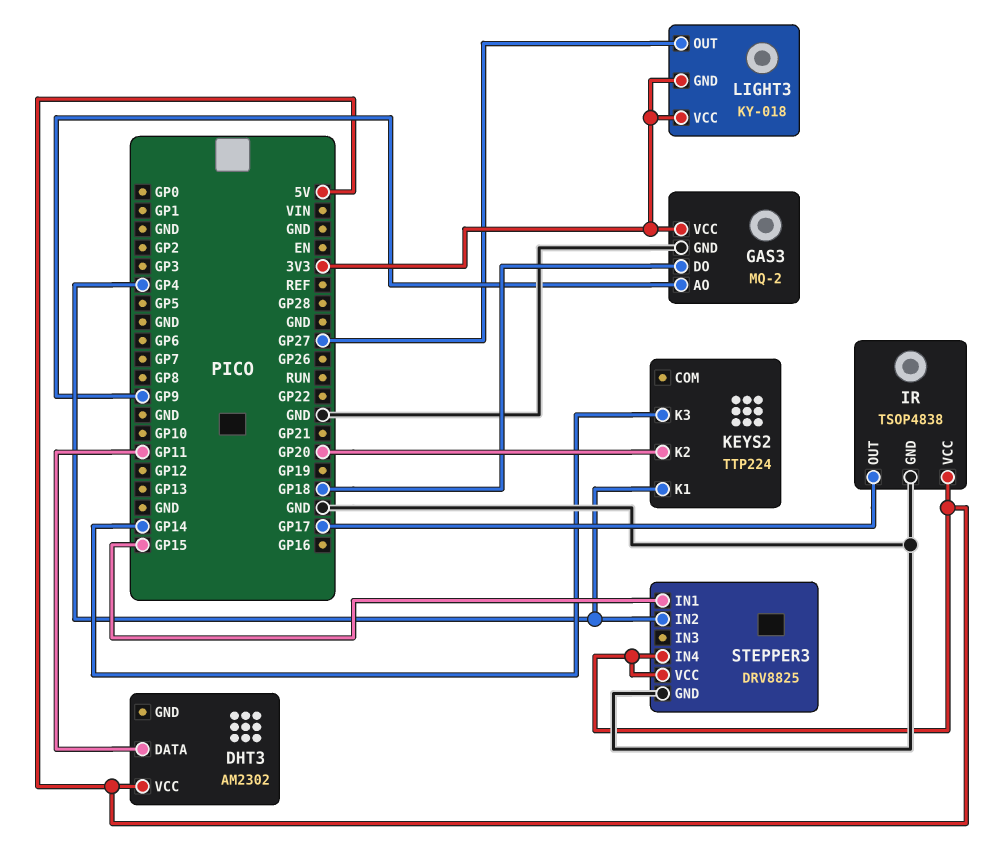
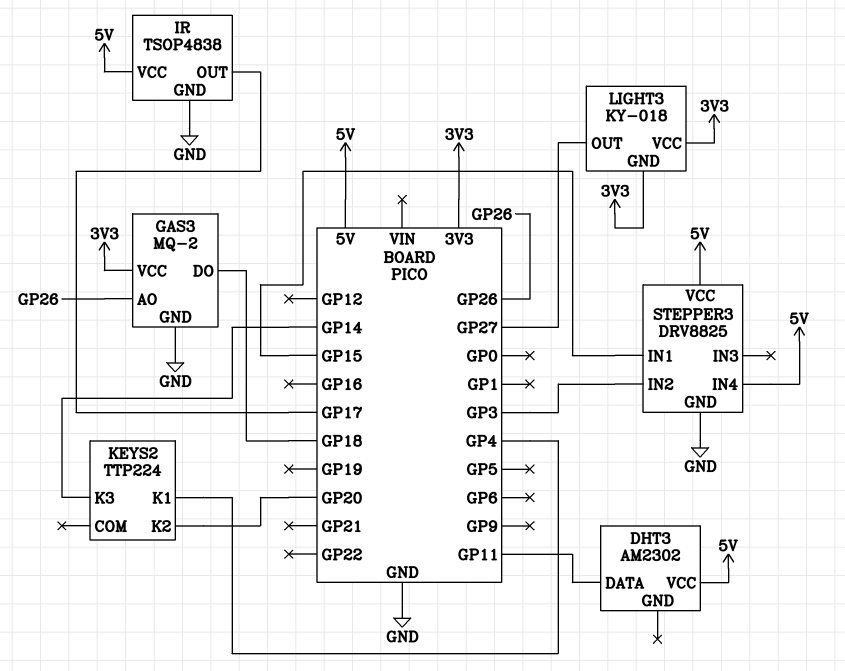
GAS3 pin AO: GP9 -> GP26
STEPPER3 pin IN2: GP4 -> GP3

